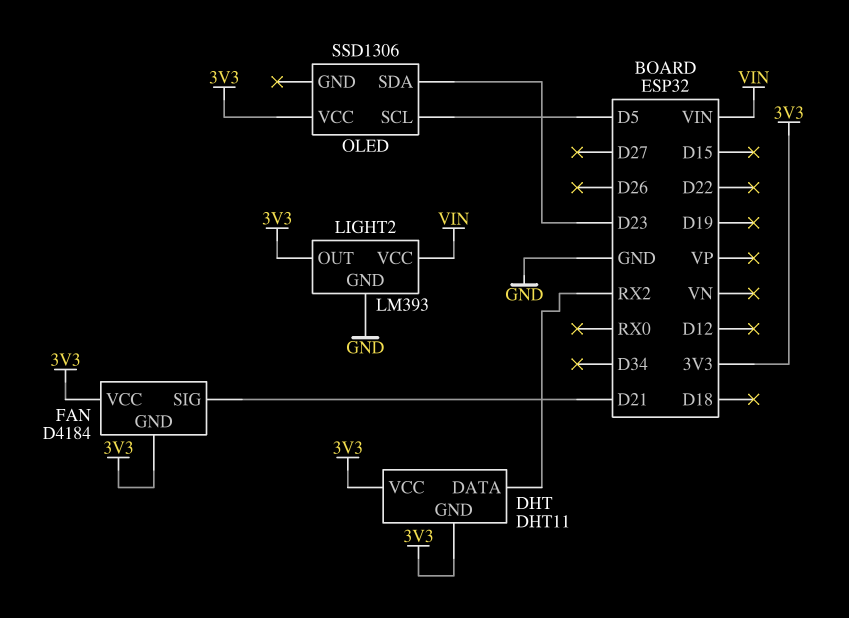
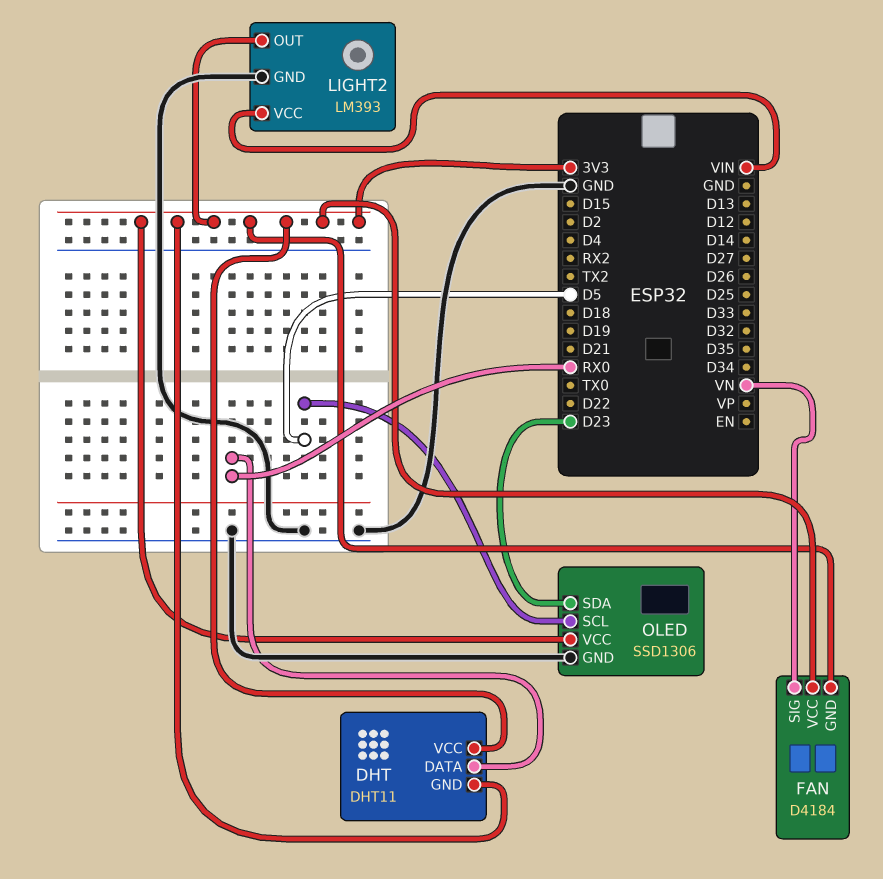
DHT pin DATA: RX2 -> RX0
FAN pin SIG: D21 -> VN
OLED pin GND: none -> GND

